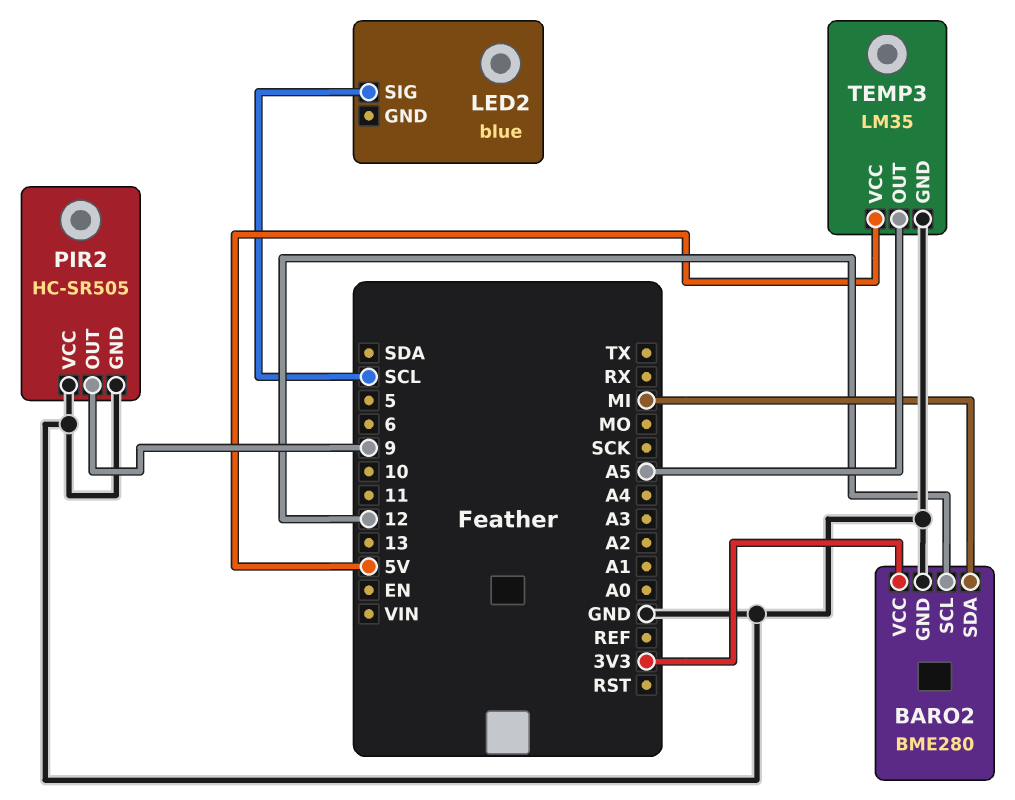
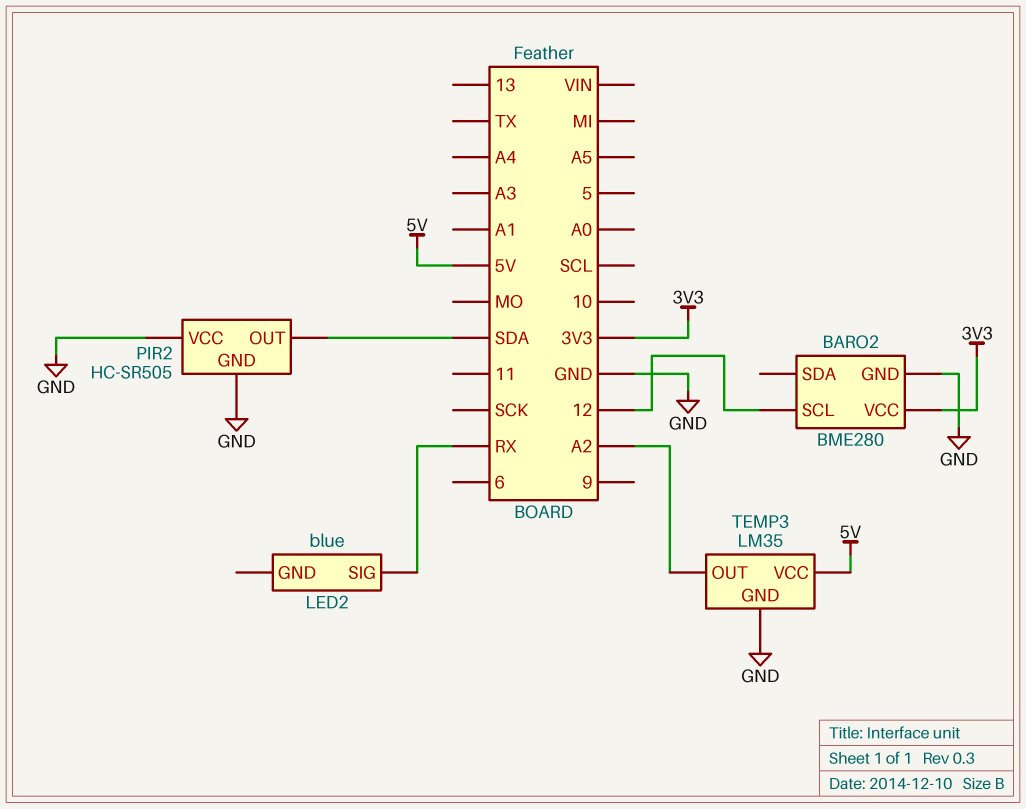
BARO2 pin SDA: MI -> none
LED2 pin SIG: SCL -> RX
PIR2 pin OUT: 9 -> SDA
TEMP3 pin OUT: A5 -> A2

